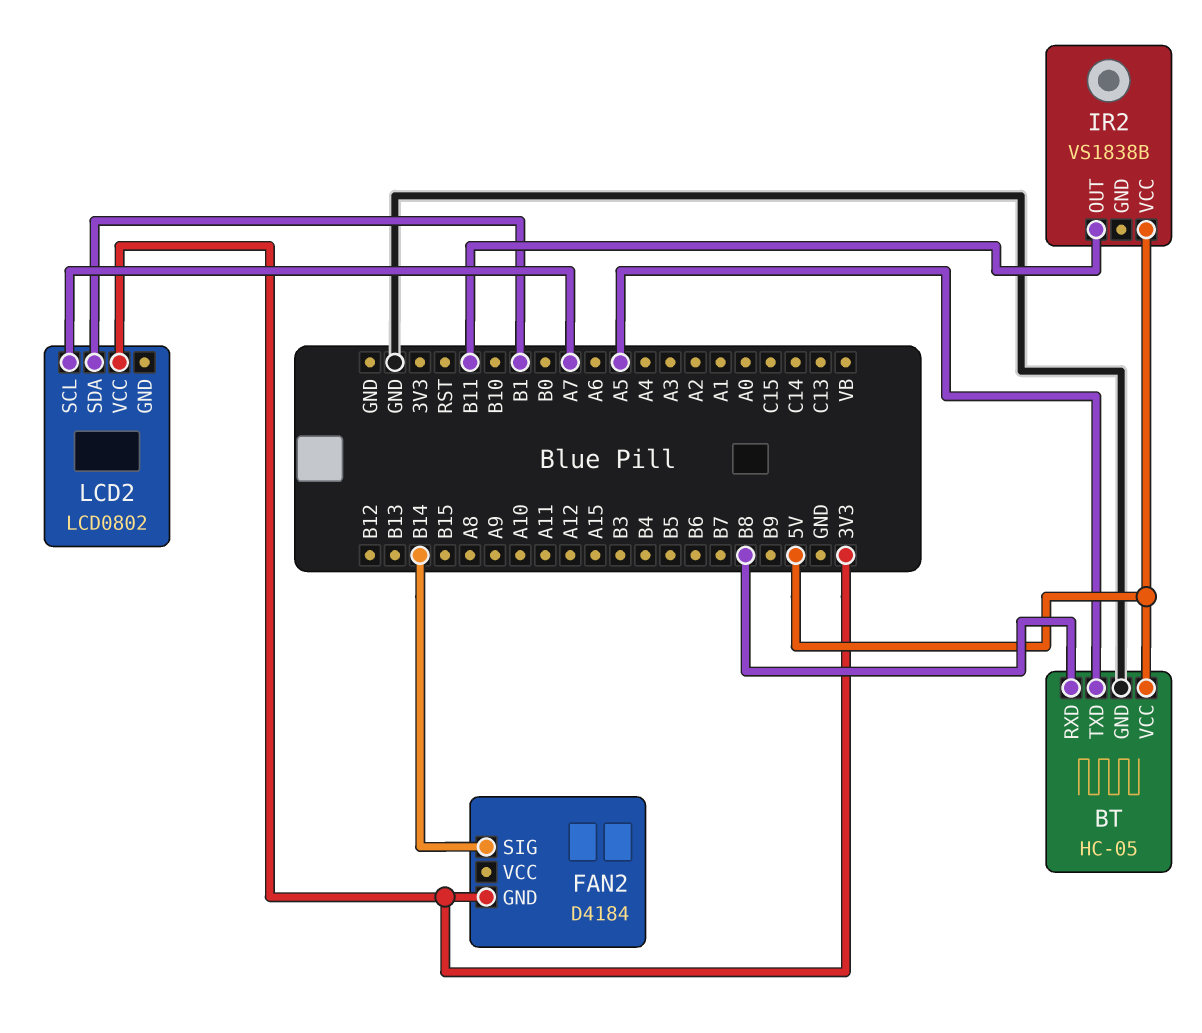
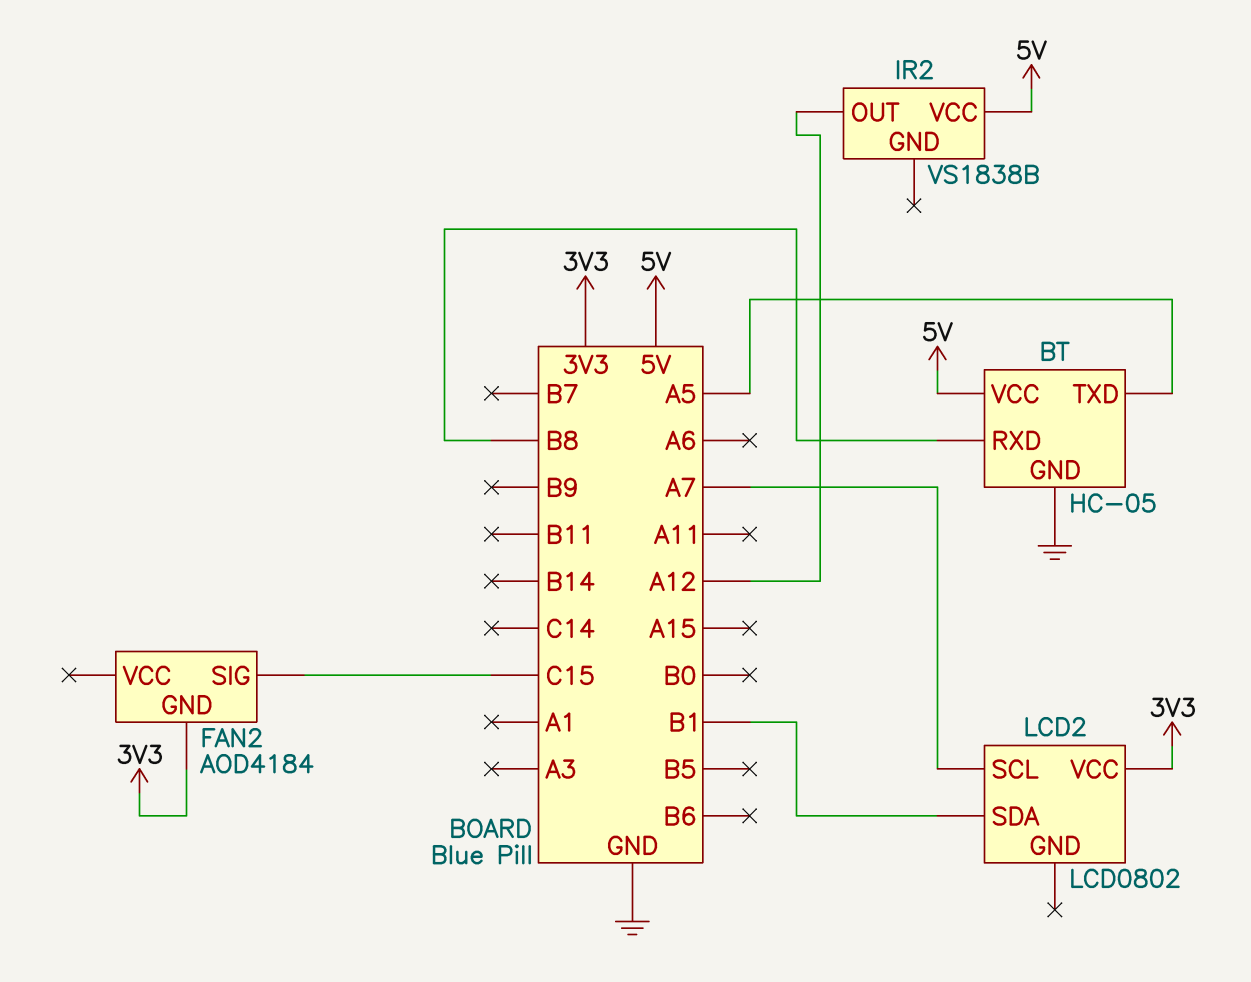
FAN2: D4184 -> AOD4184
FAN2 pin SIG: B14 -> C15
IR2 pin OUT: B11 -> A12

